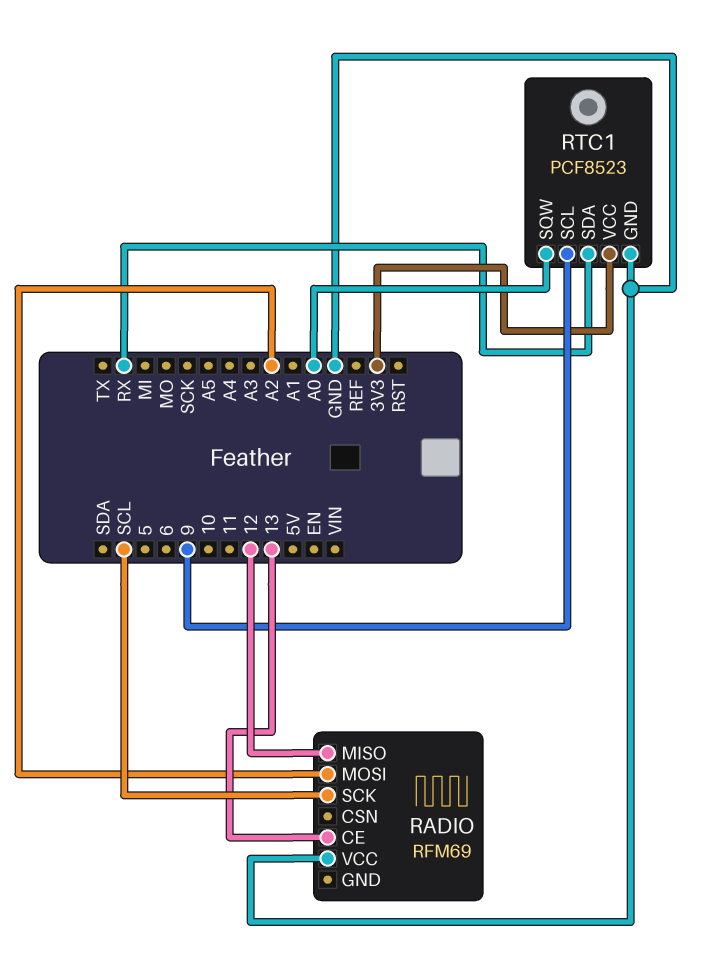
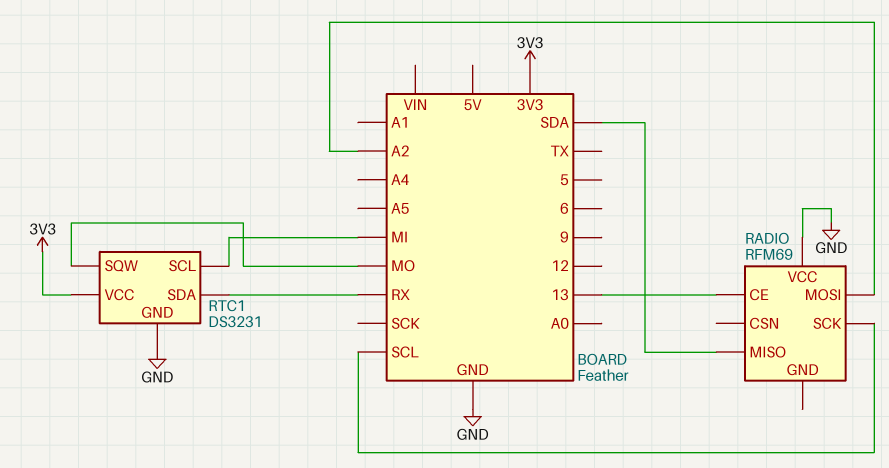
RADIO pin MISO: 12 -> SDA
RTC1: PCF8523 -> DS3231
RTC1 pin SCL: 9 -> MI
RTC1 pin SQW: A0 -> MO

